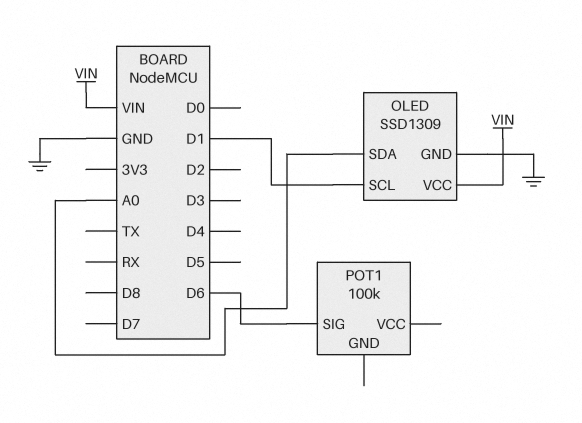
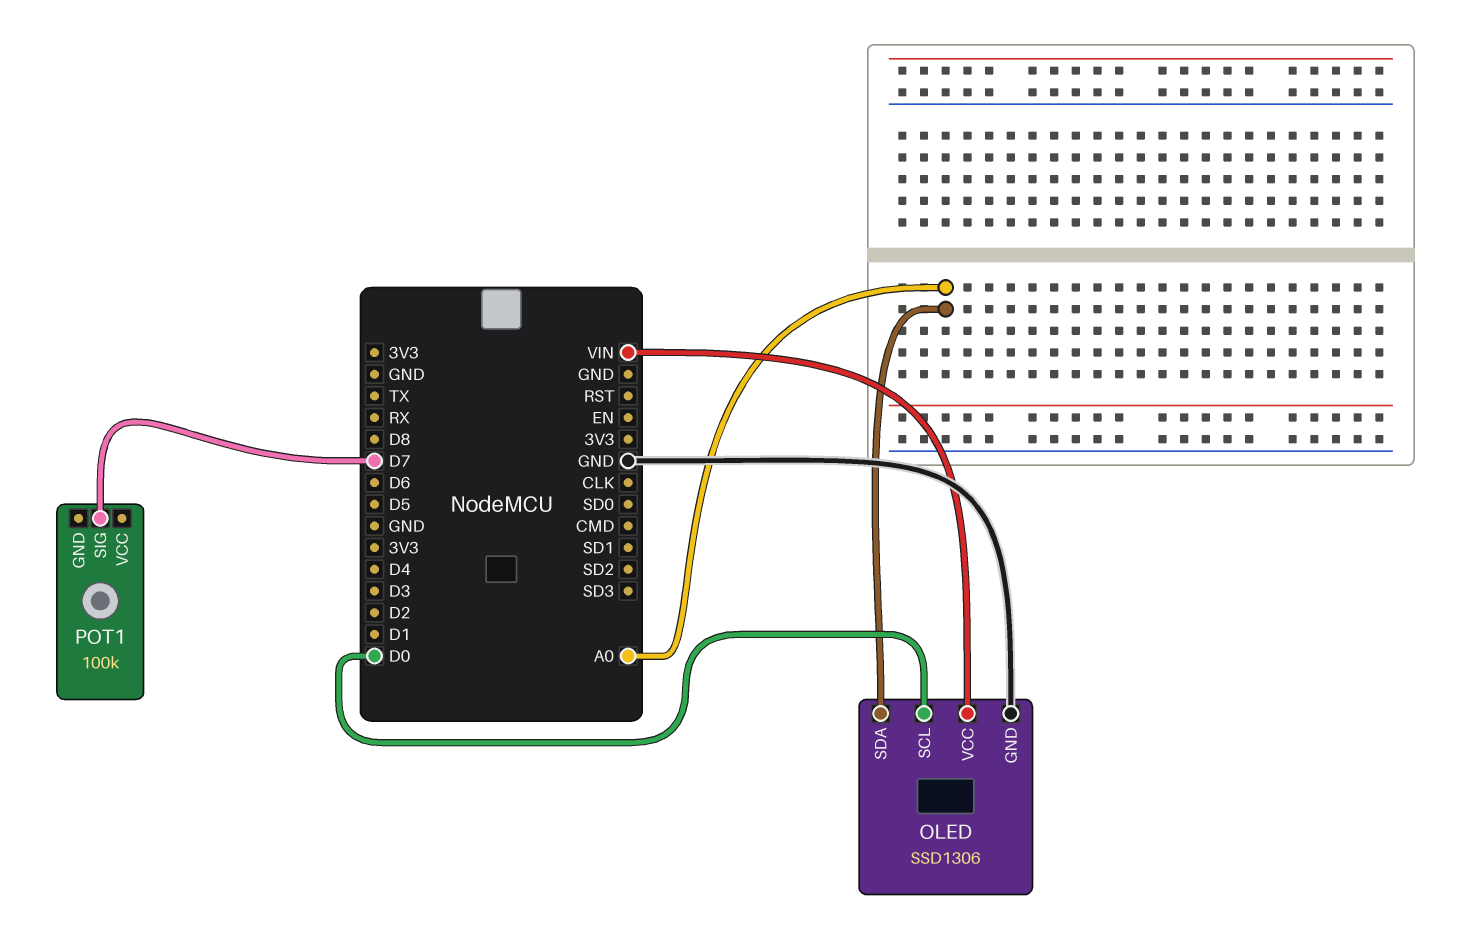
OLED: SSD1309 -> SSD1306
OLED pin SCL: D1 -> D0
POT1 pin SIG: D6 -> D7

